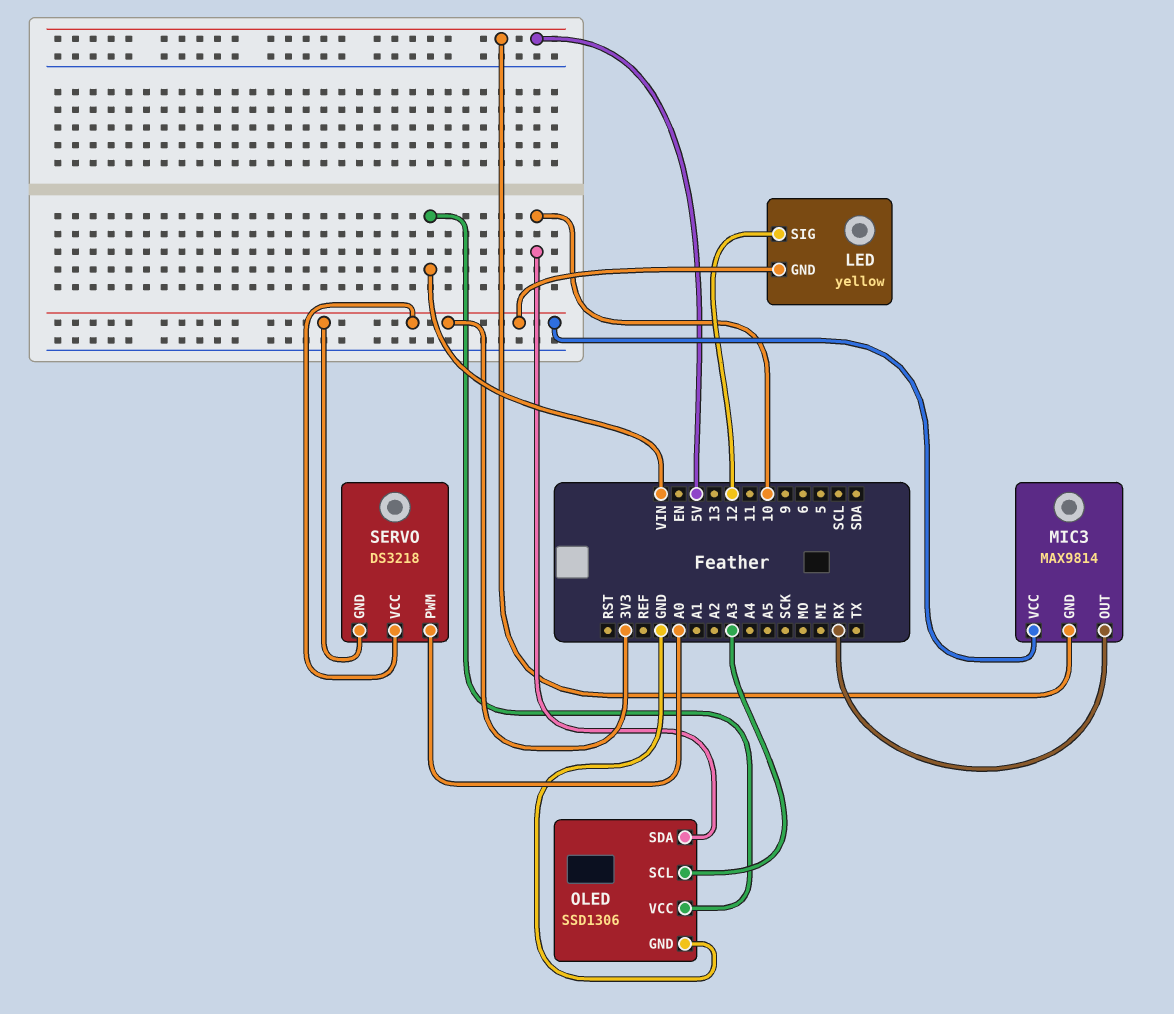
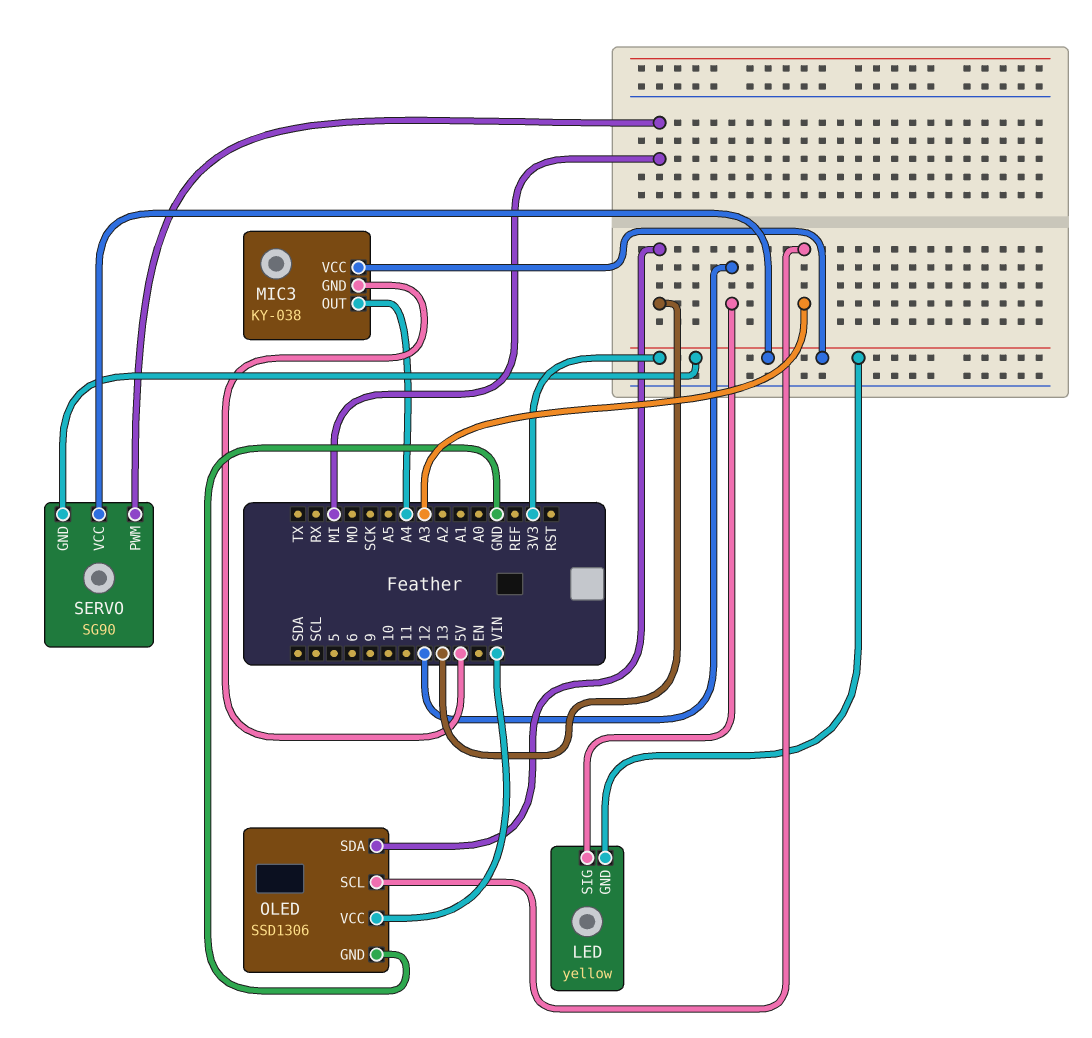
MIC3: MAX9814 -> KY-038
MIC3 pin OUT: RX -> A4
OLED pin SDA: 10 -> 13
SERVO: DS3218 -> SG90
SERVO pin PWM: A0 -> MI

